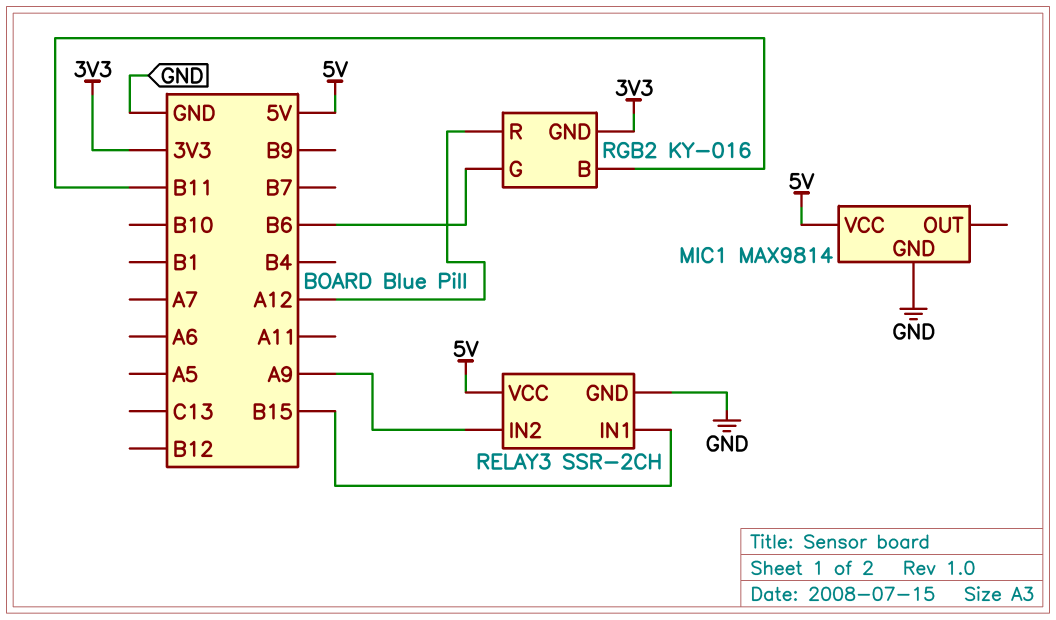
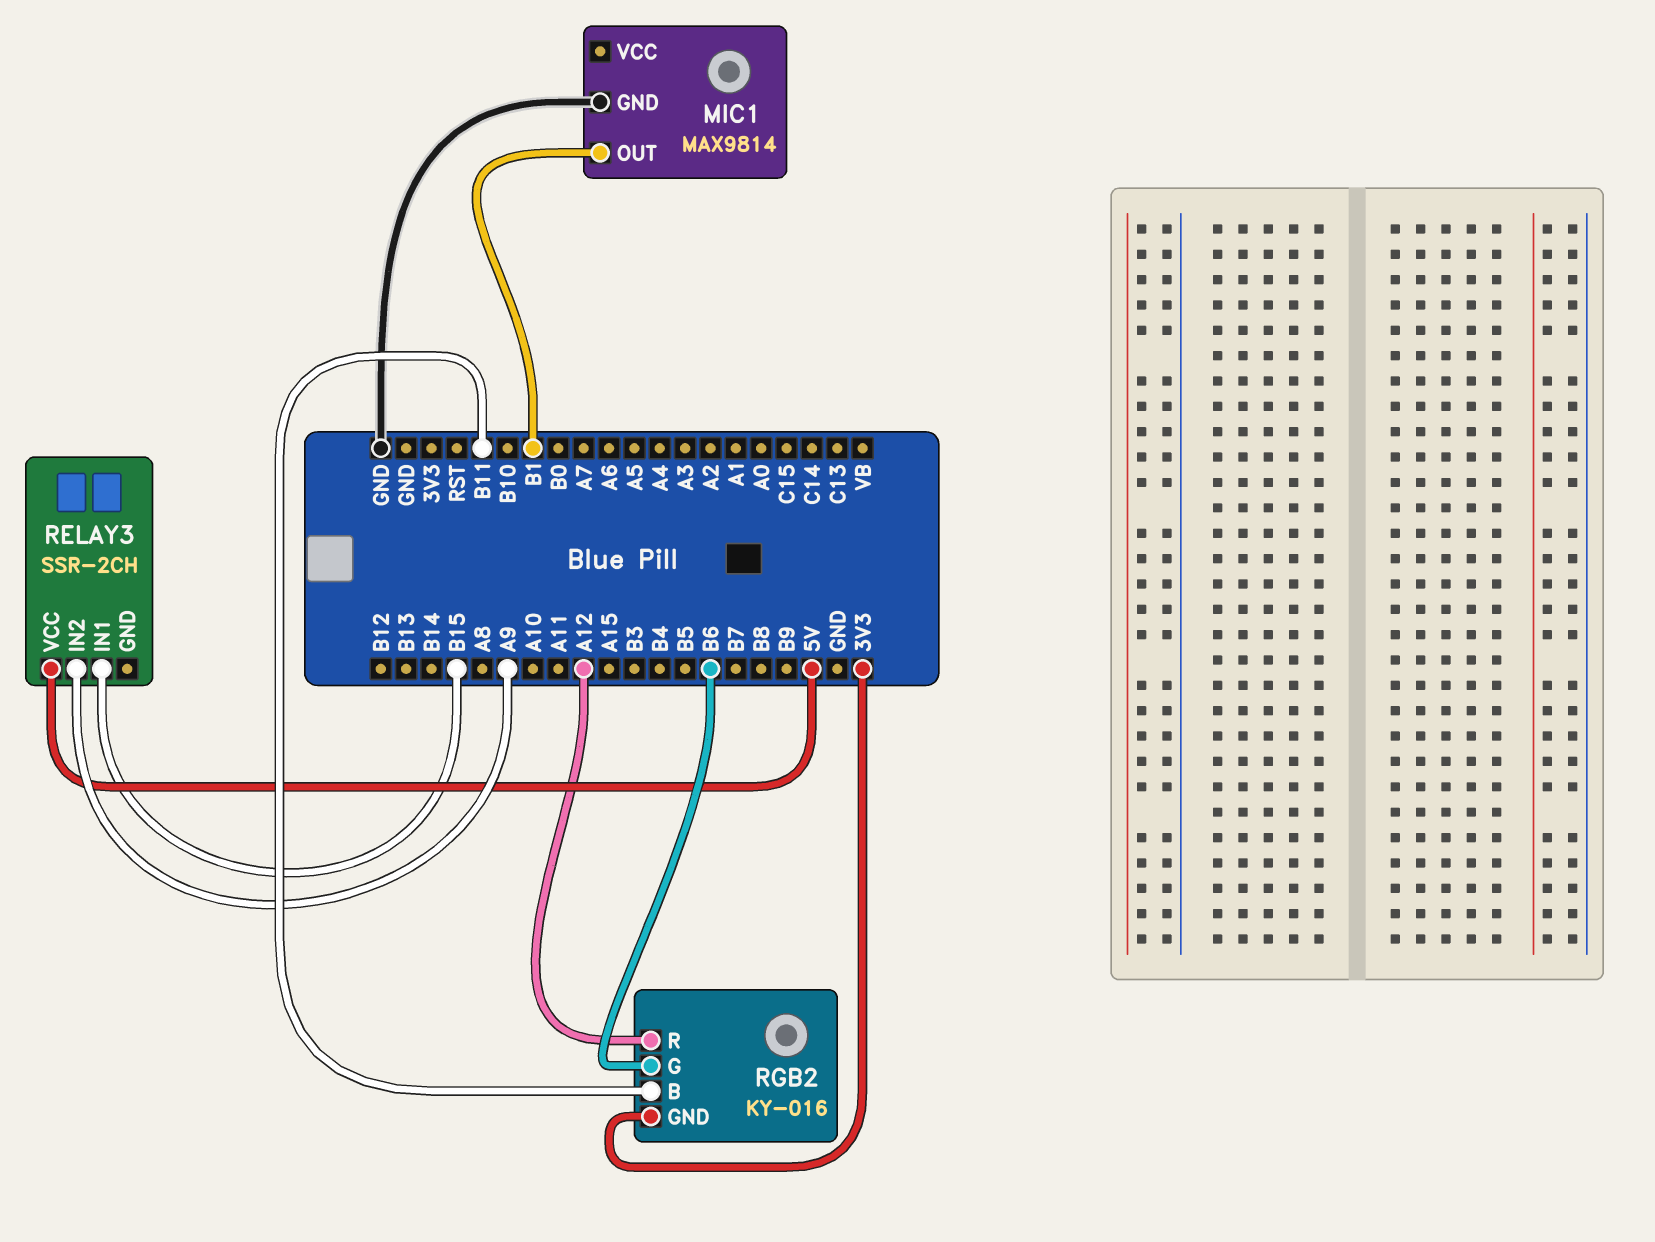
MIC1 pin OUT: none -> B1
MIC1 pin VCC: 5V -> none
RELAY3 pin GND: GND -> none

